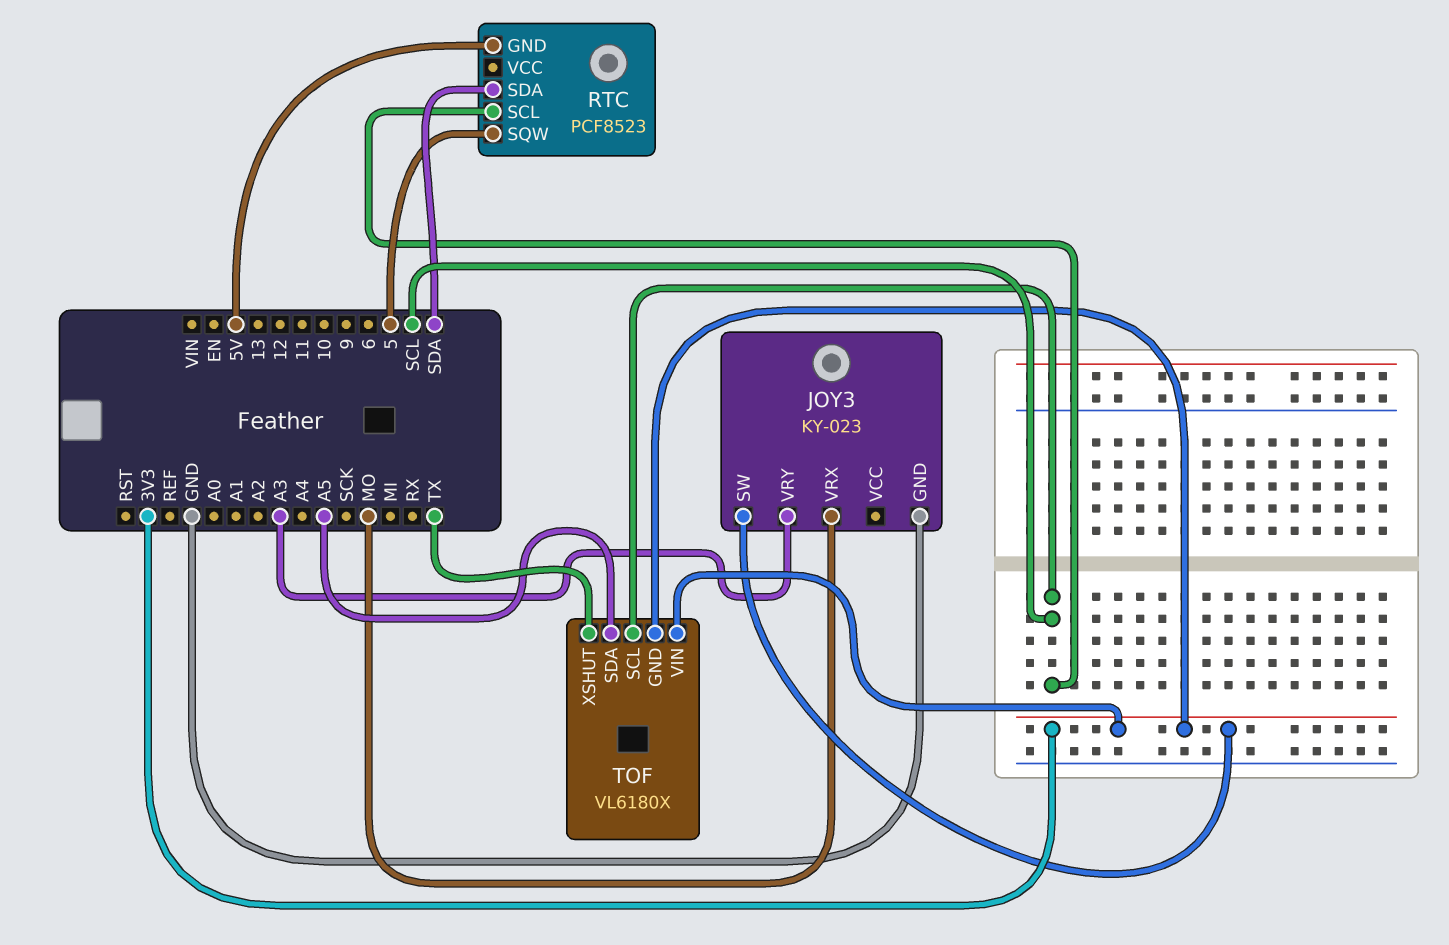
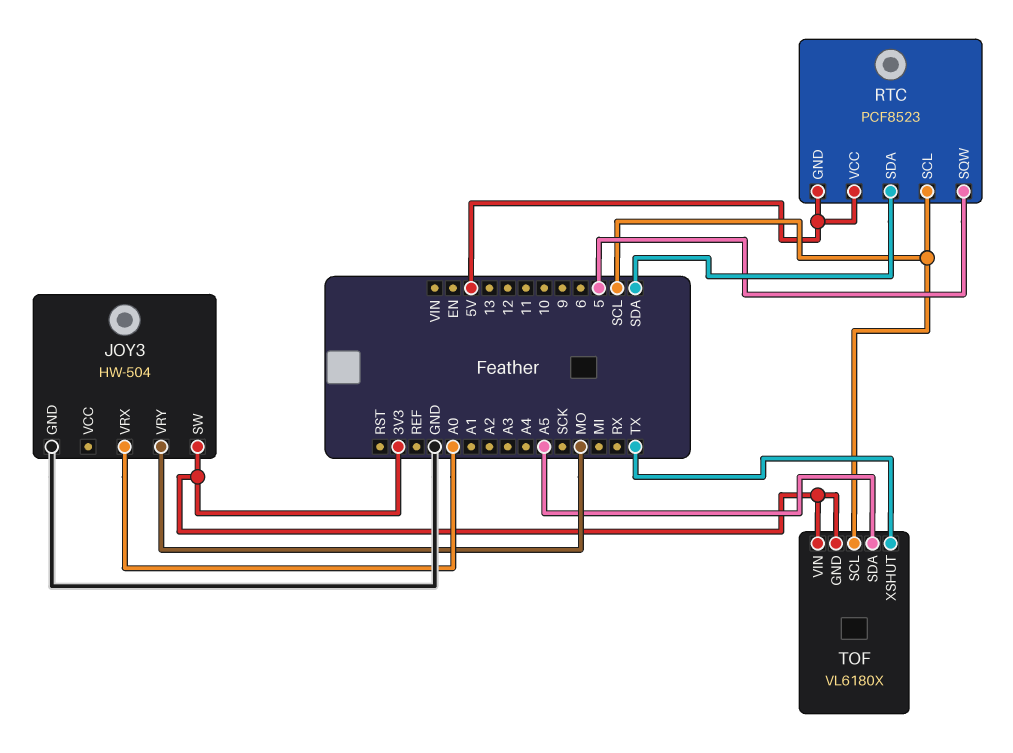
JOY3: KY-023 -> HW-504
JOY3 pin VRX: MO -> A0
JOY3 pin VRY: A3 -> MO
RTC pin VCC: none -> 5V

